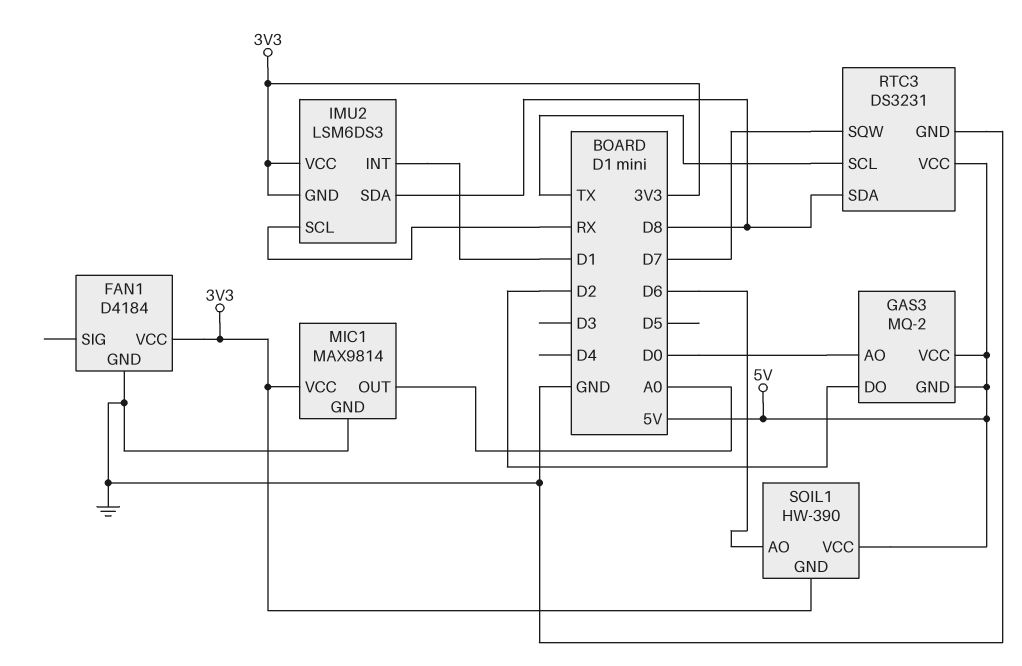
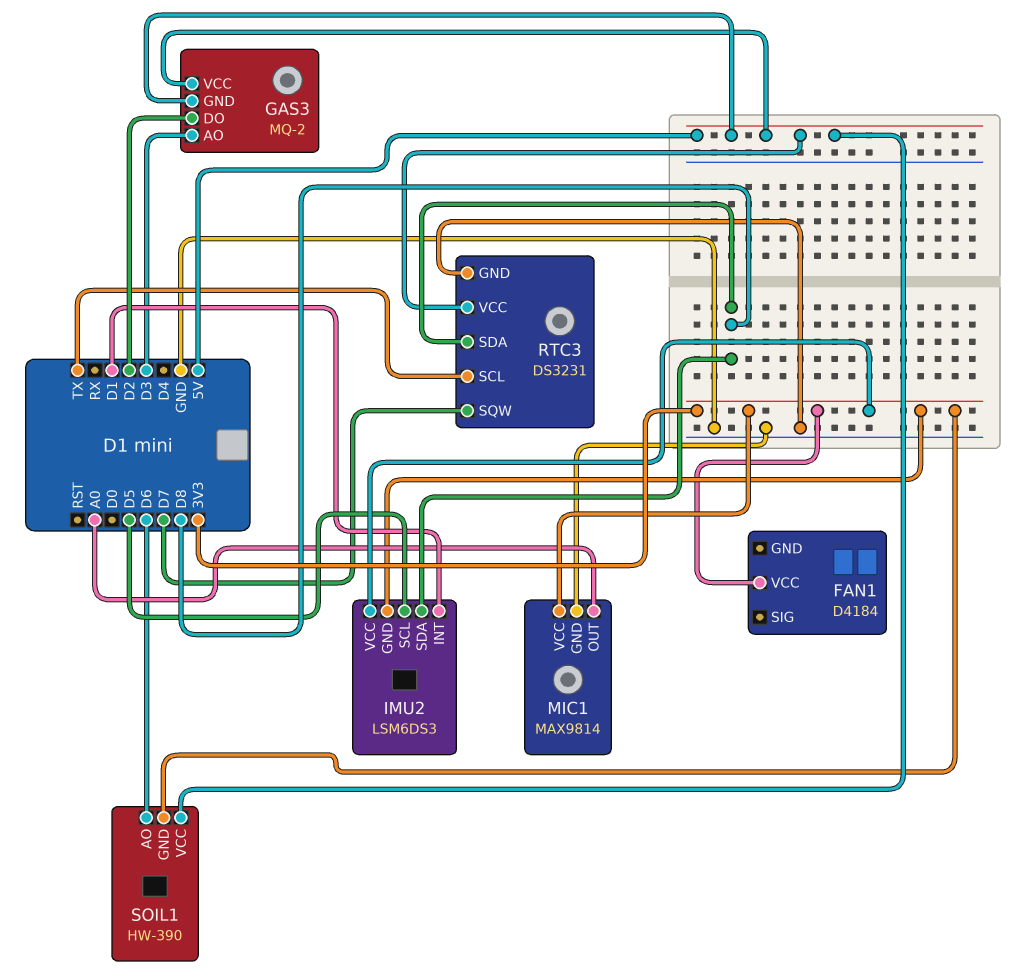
FAN1 pin GND: GND -> none
GAS3 pin AO: D0 -> D3
IMU2 pin SCL: RX -> D5

